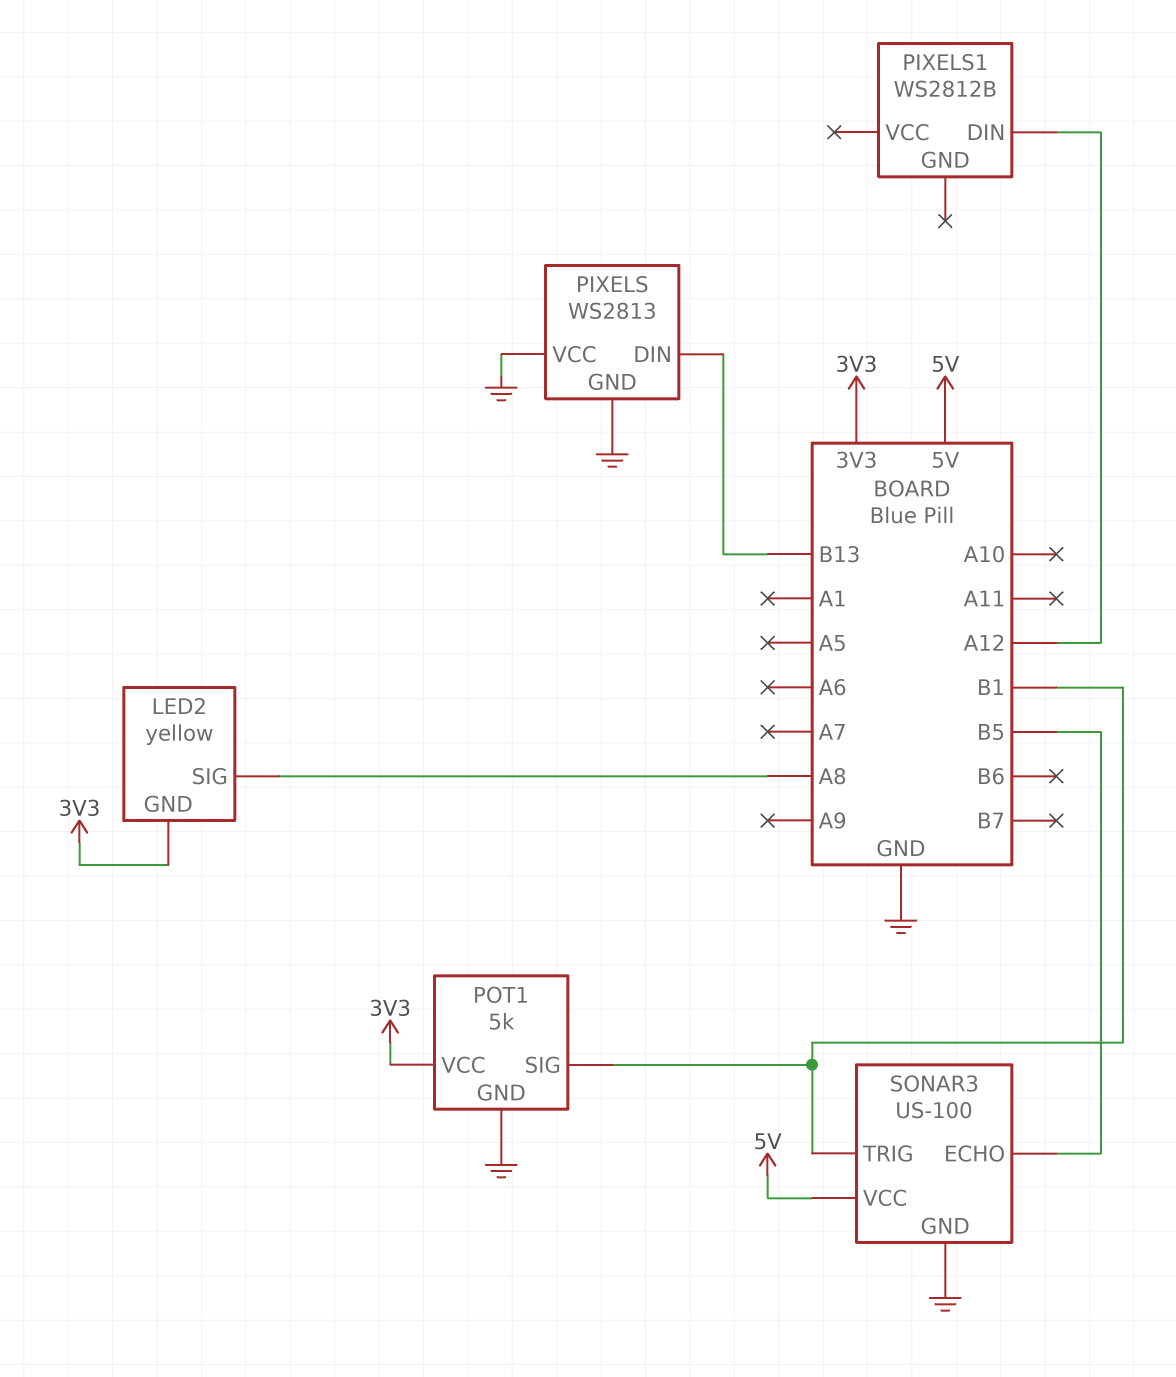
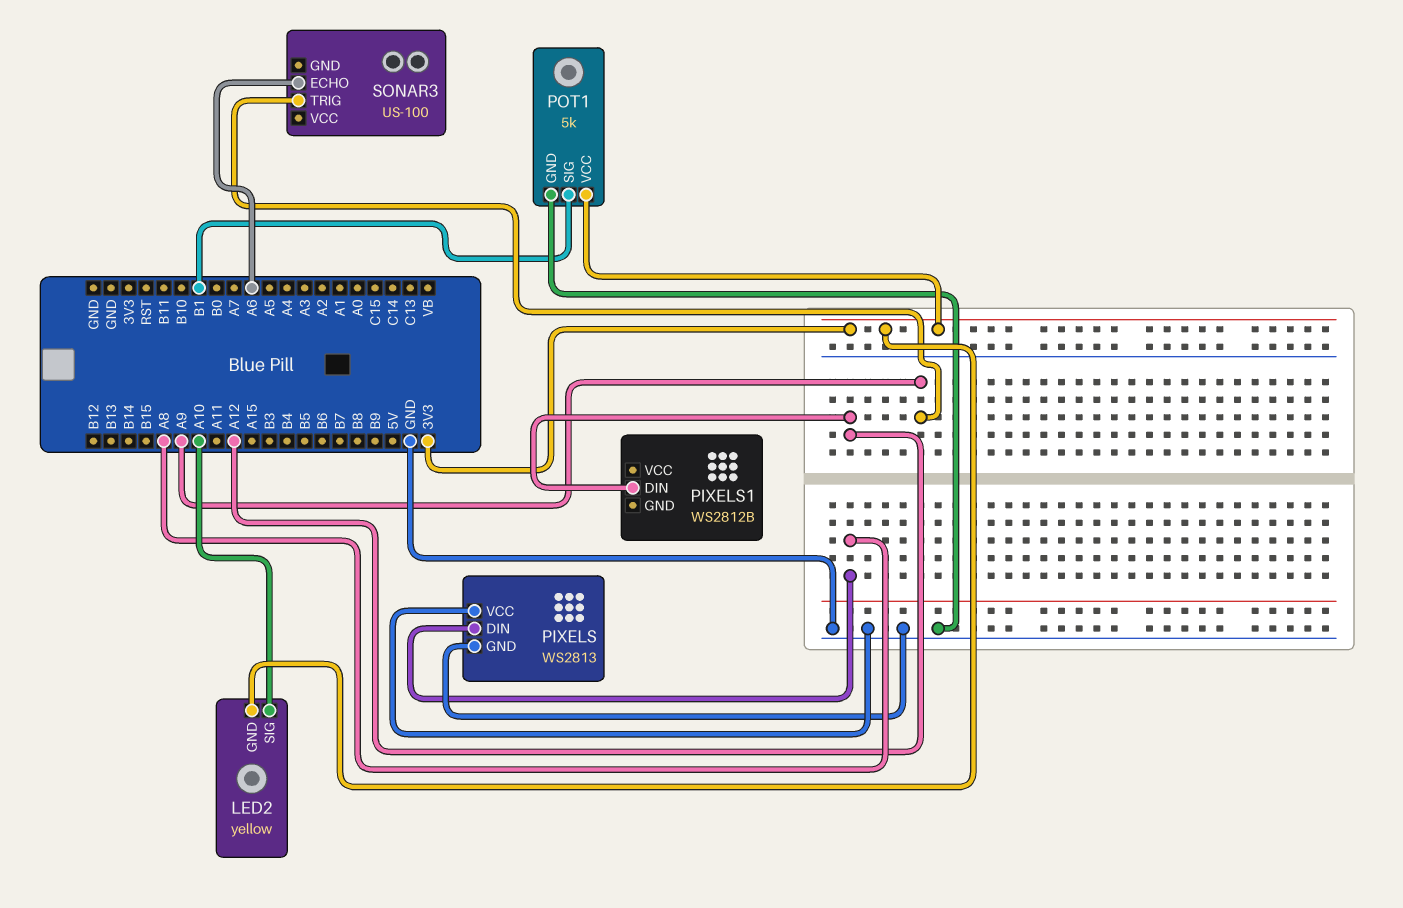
LED2 pin SIG: A8 -> A10
PIXELS pin DIN: B13 -> A8
SONAR3 pin ECHO: B5 -> A6
SONAR3 pin GND: GND -> none
SONAR3 pin TRIG: B1 -> A9
SONAR3 pin VCC: 5V -> none

